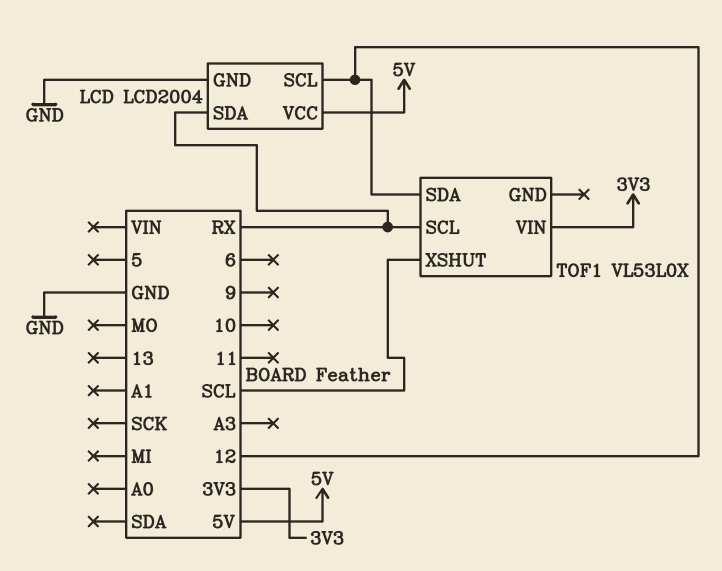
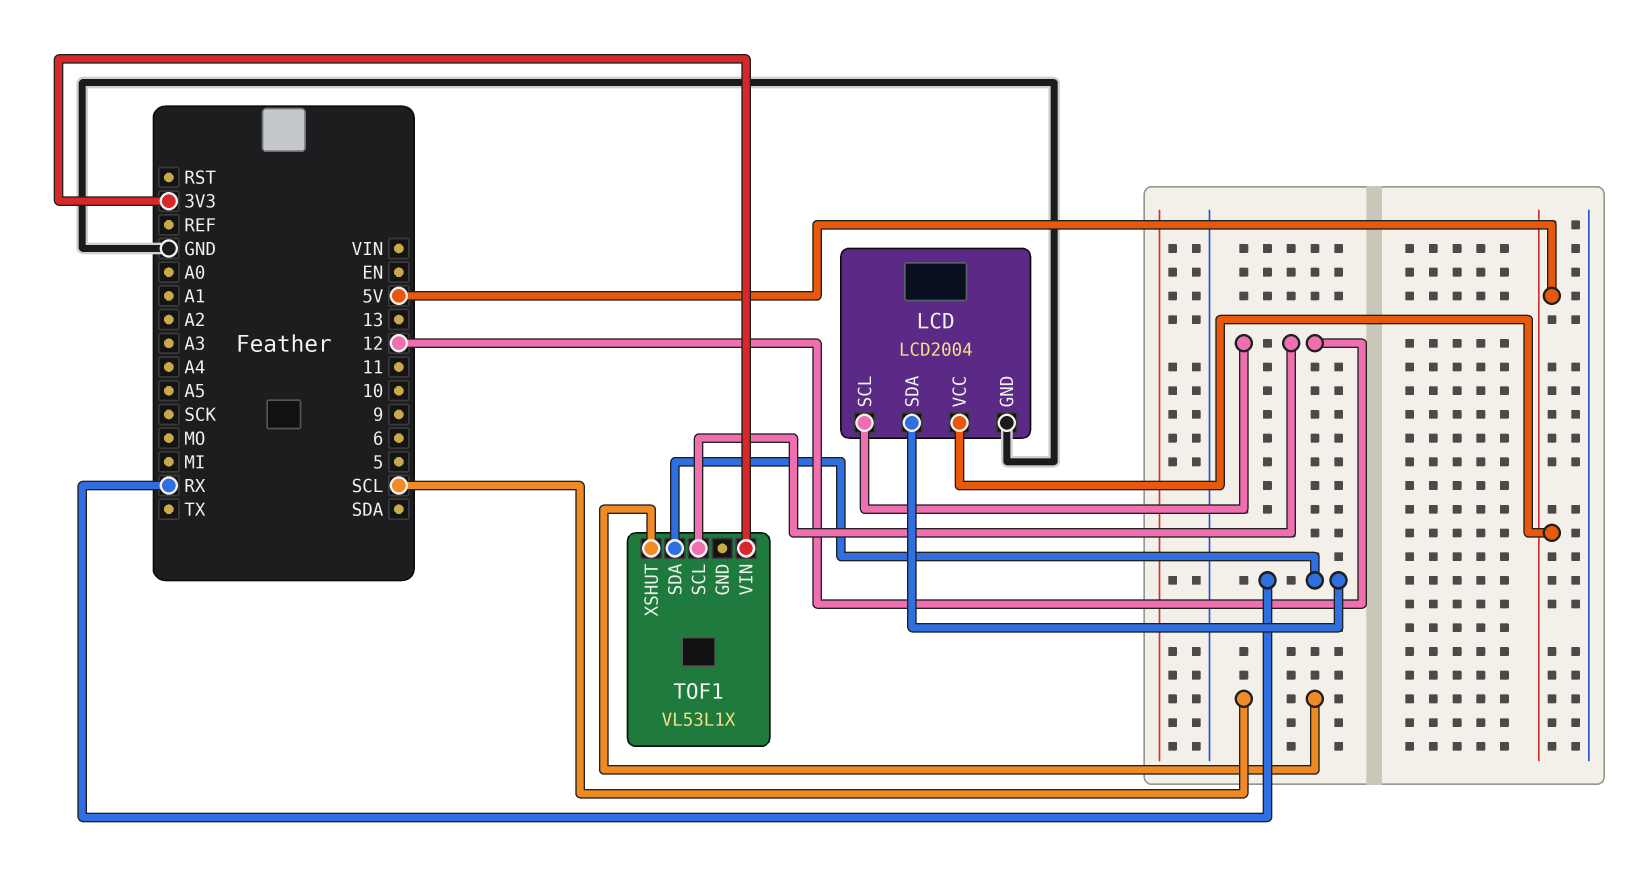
TOF1: VL53L0X -> VL53L1X
TOF1 pin SCL: RX -> 12
TOF1 pin SDA: 12 -> RX

